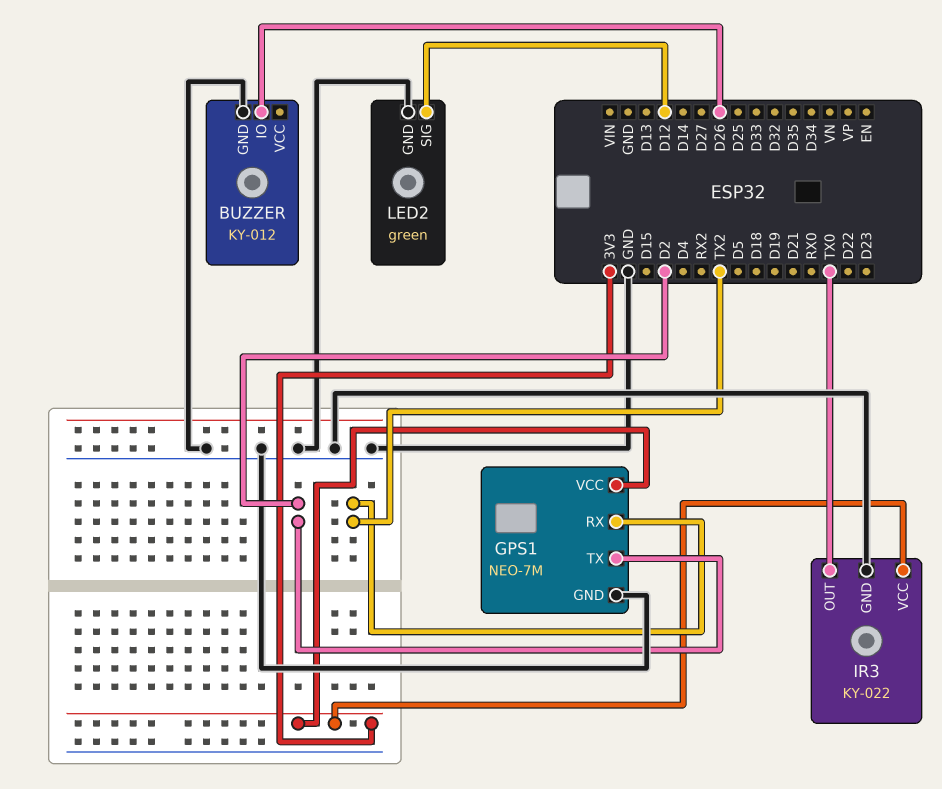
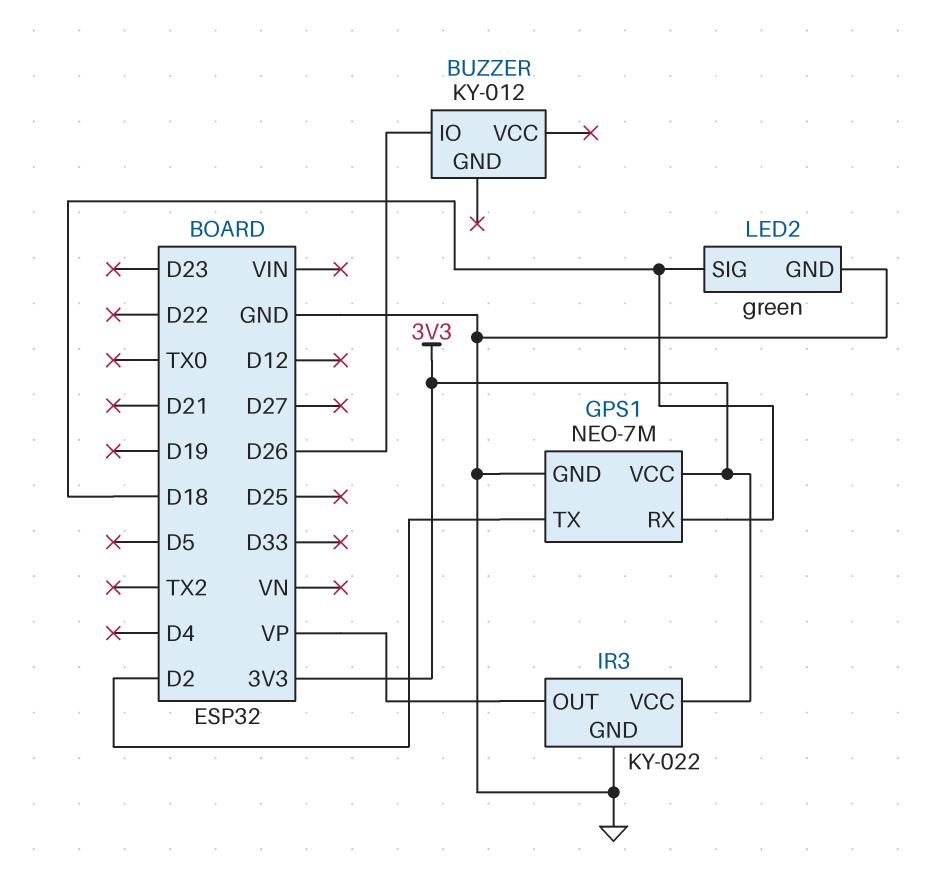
BUZZER pin GND: GND -> none
GPS1 pin RX: TX2 -> D18
IR3 pin OUT: TX0 -> VP
LED2 pin SIG: D12 -> D18

